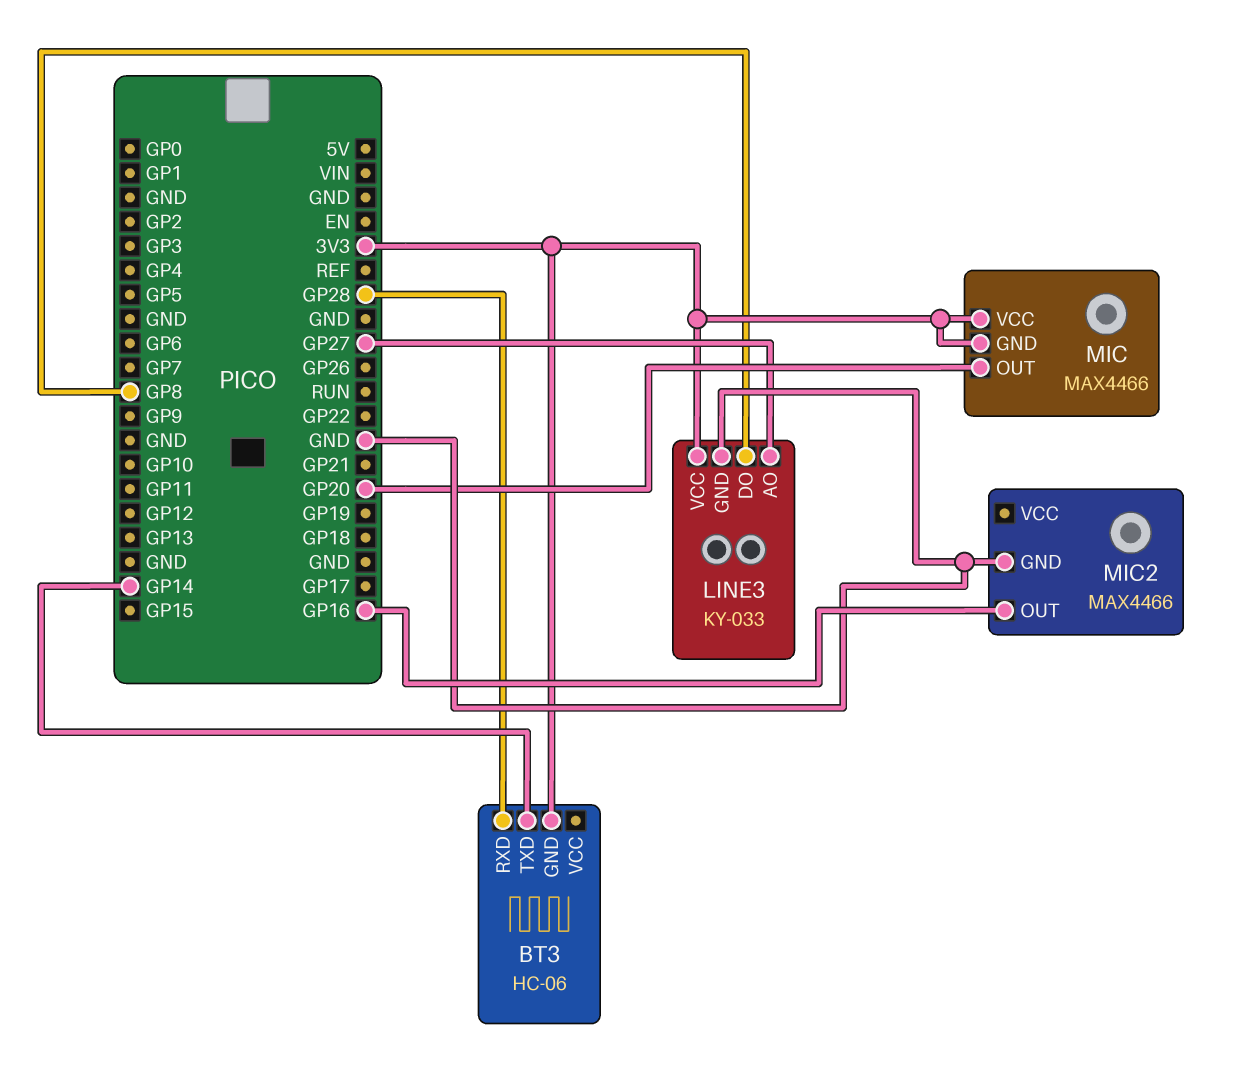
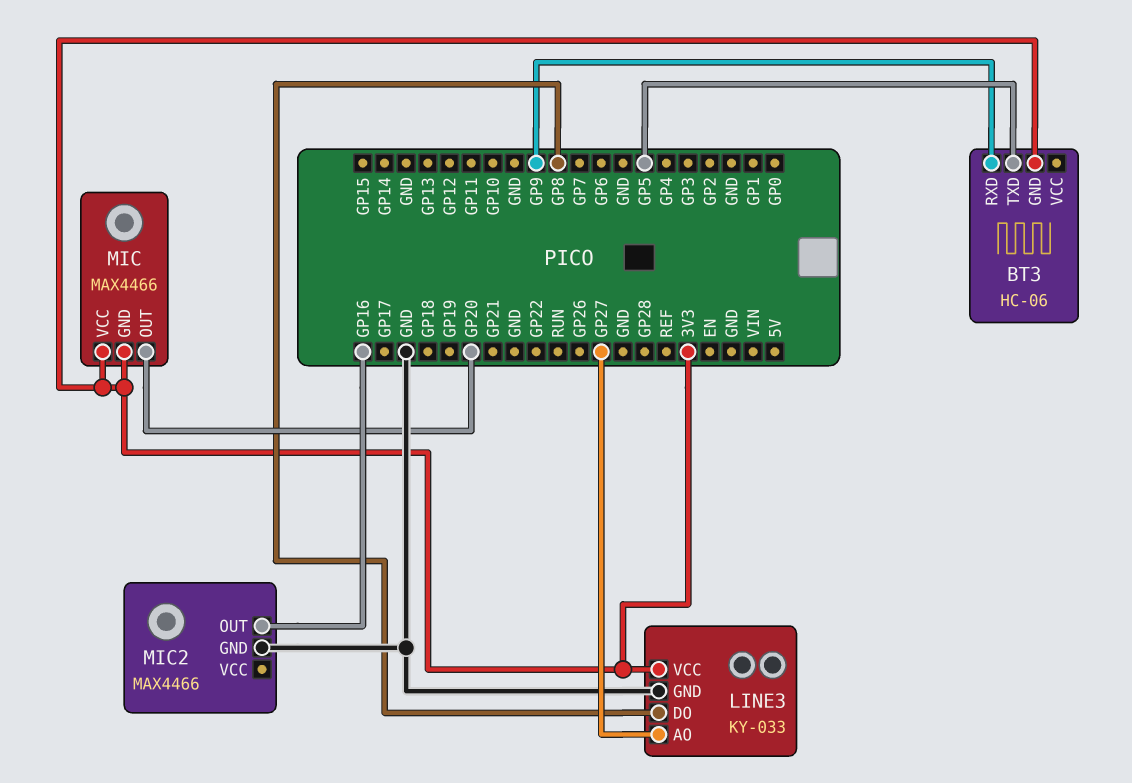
BT3 pin RXD: GP28 -> GP9
BT3 pin TXD: GP14 -> GP5

